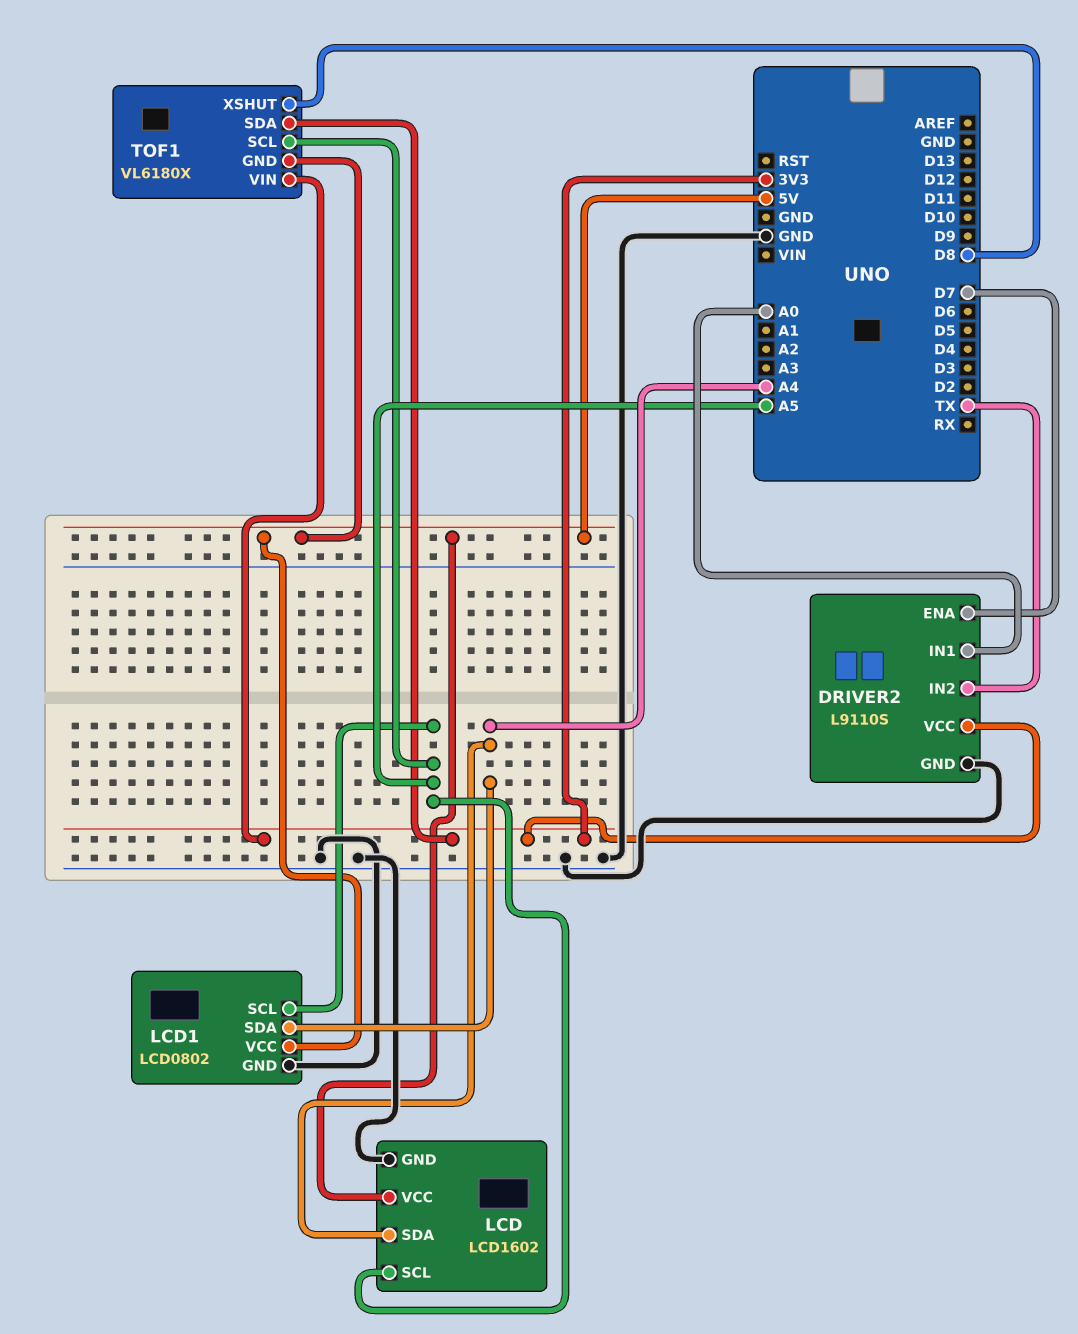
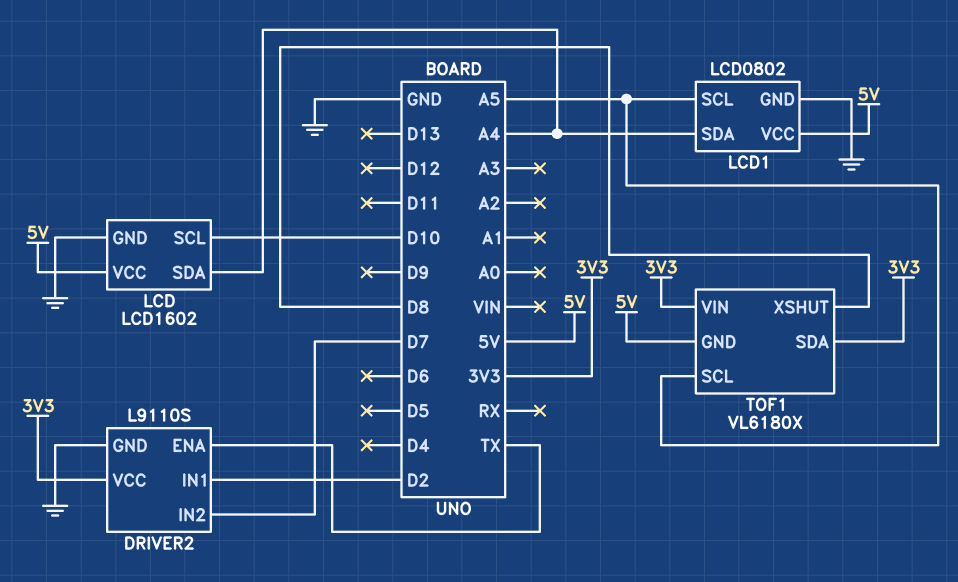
DRIVER2 pin ENA: D7 -> TX
DRIVER2 pin IN1: A0 -> D2
DRIVER2 pin IN2: TX -> D7
LCD pin SCL: A5 -> D10

